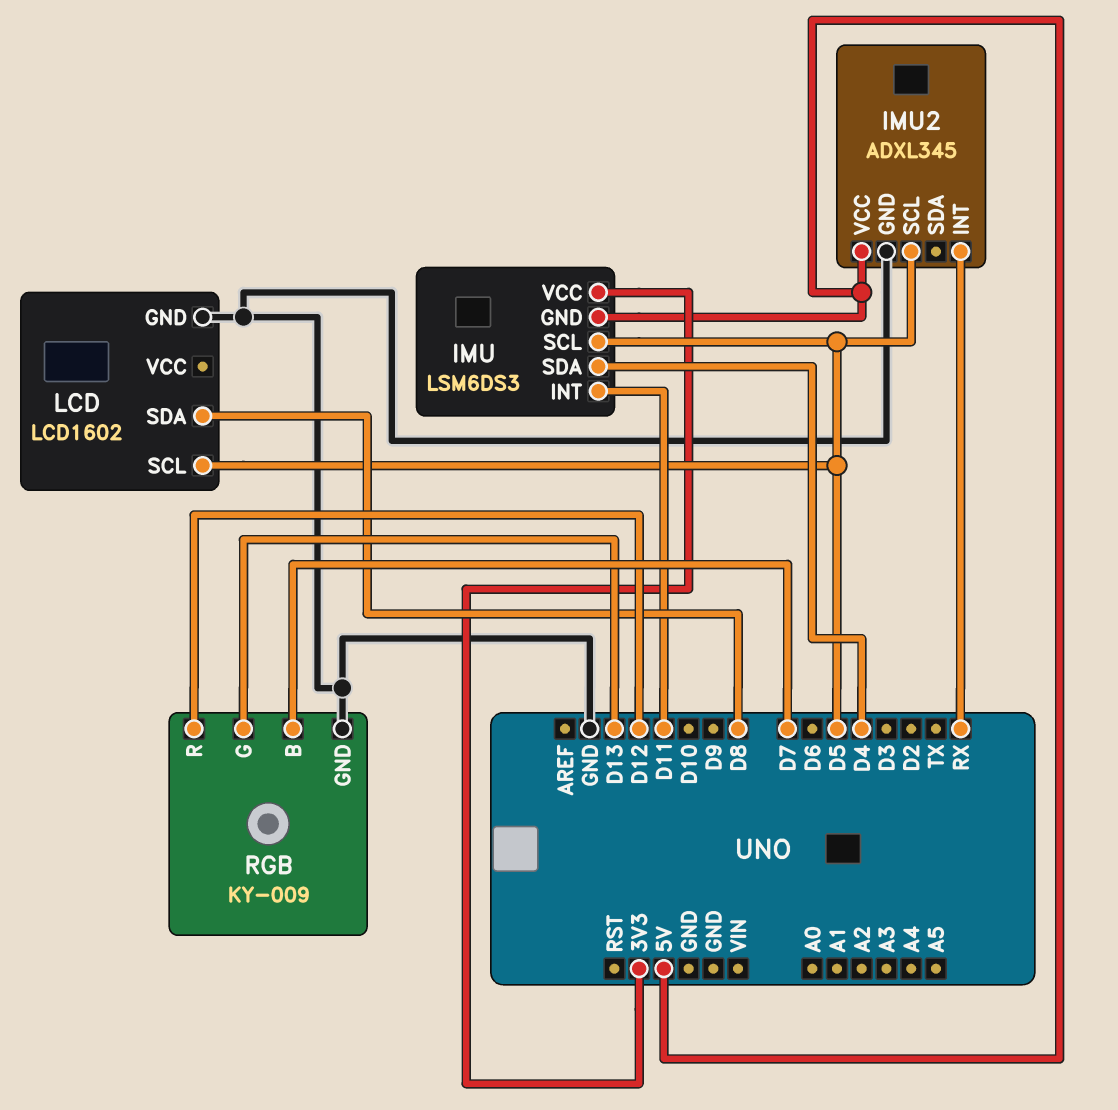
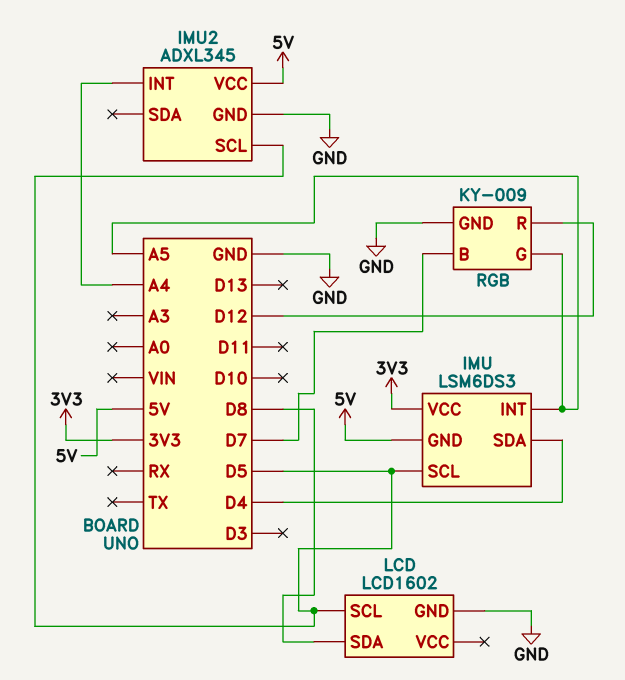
IMU pin INT: D11 -> A5
IMU2 pin INT: RX -> A4
RGB pin G: D13 -> A5

